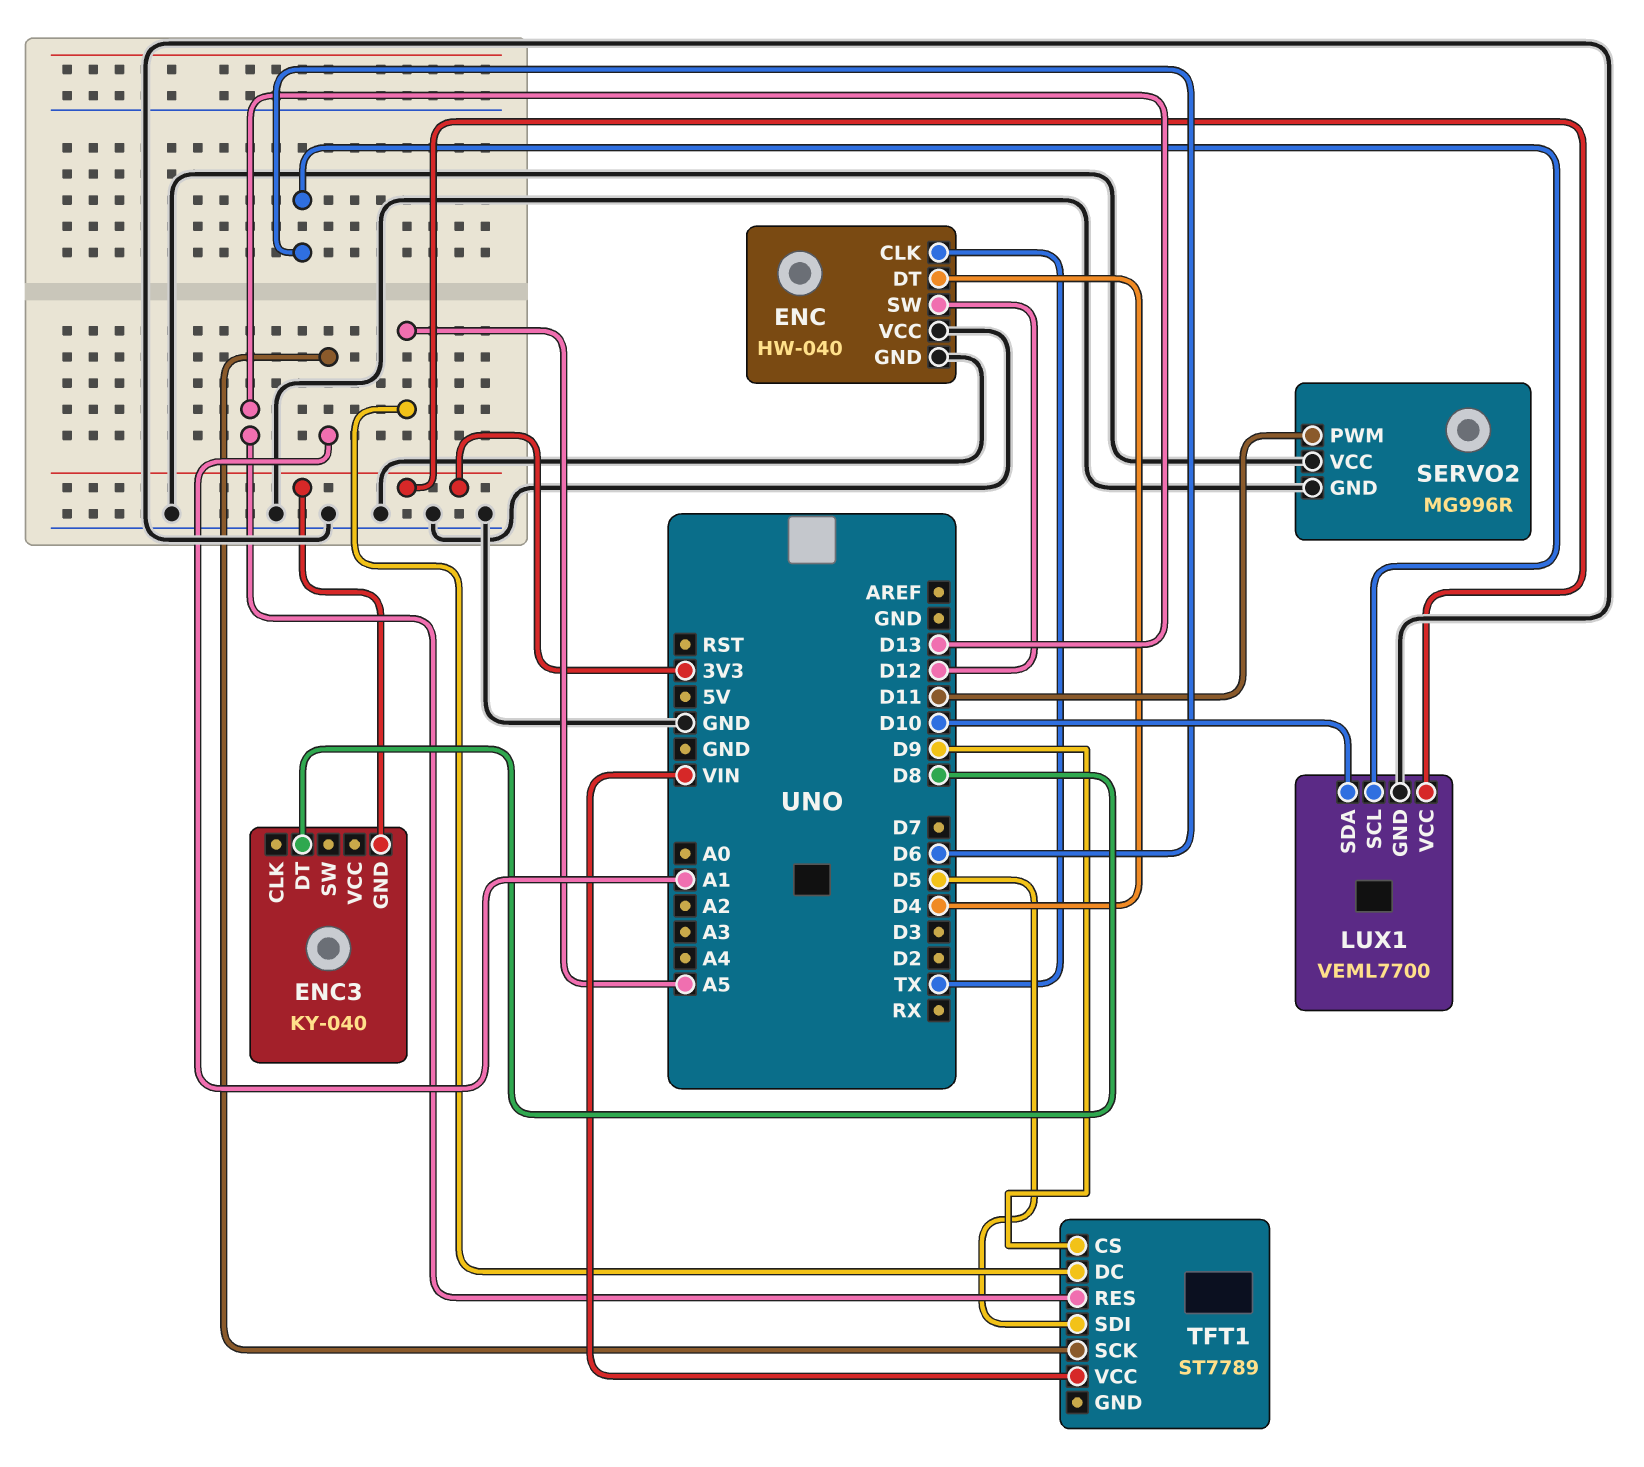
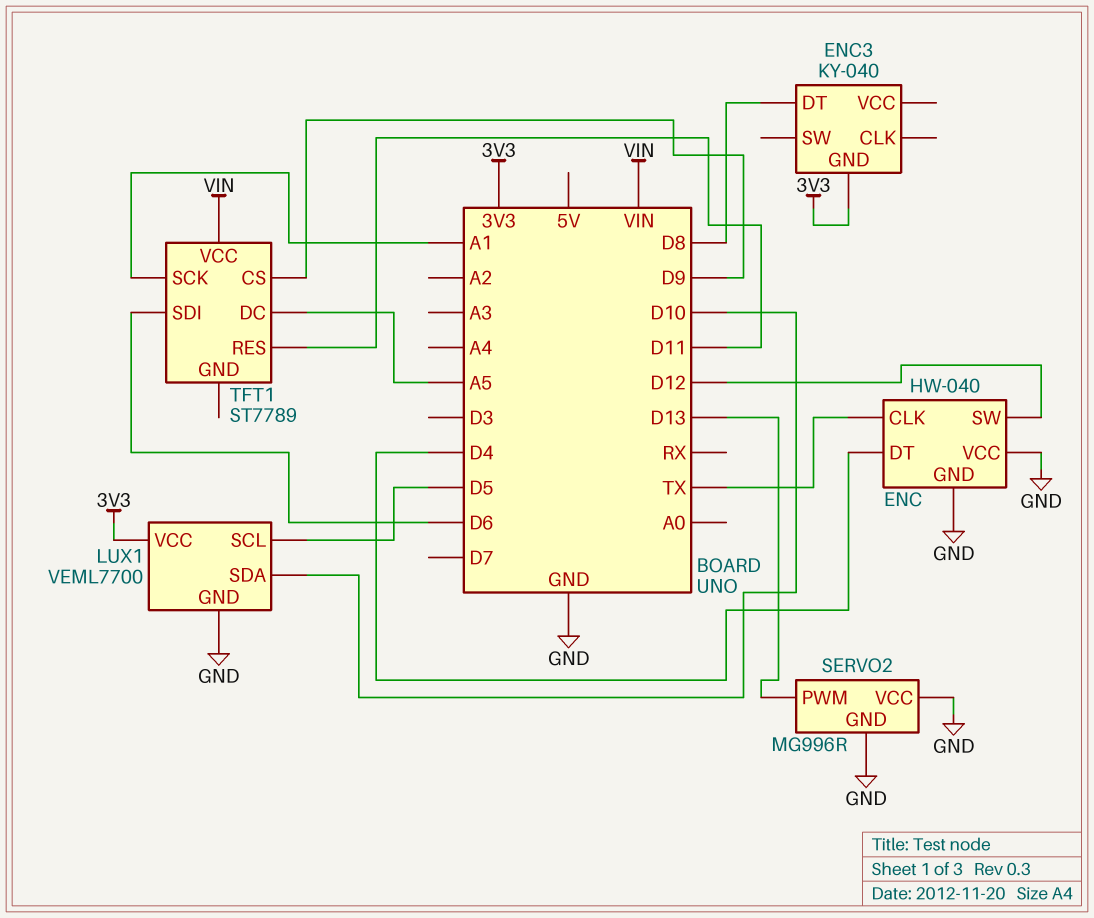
LUX1 pin SCL: D6 -> D5
SERVO2 pin PWM: D11 -> D13
TFT1 pin RES: D13 -> D11
TFT1 pin SDI: D5 -> D6

